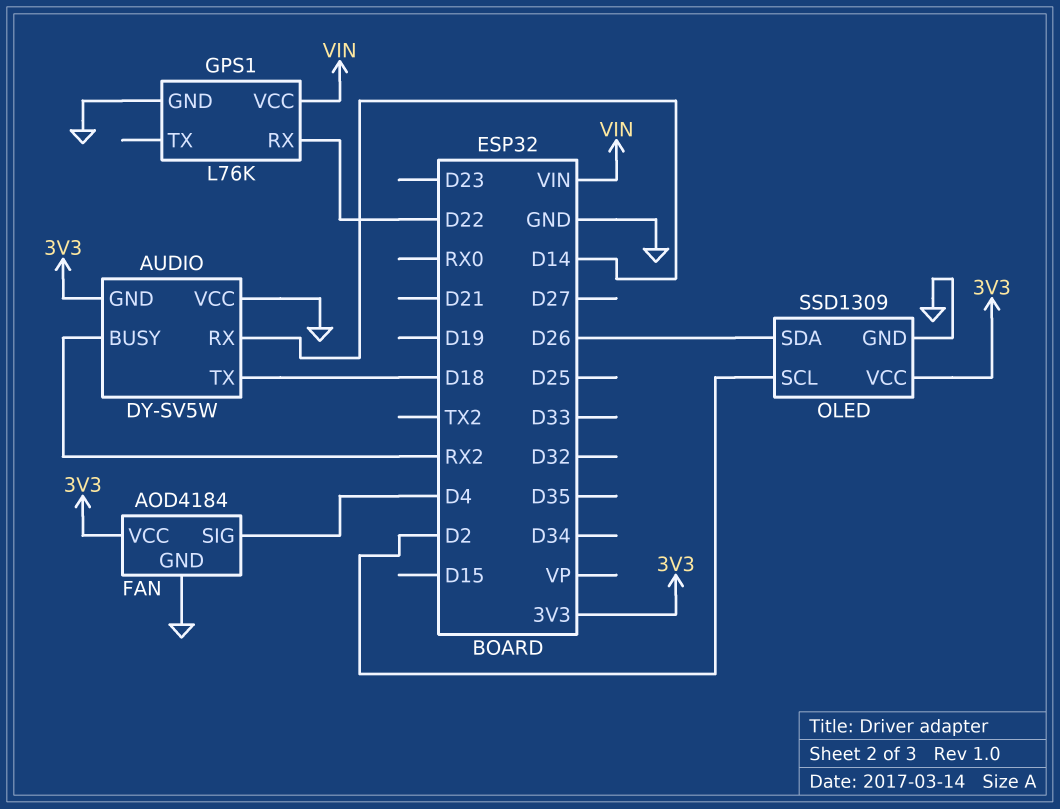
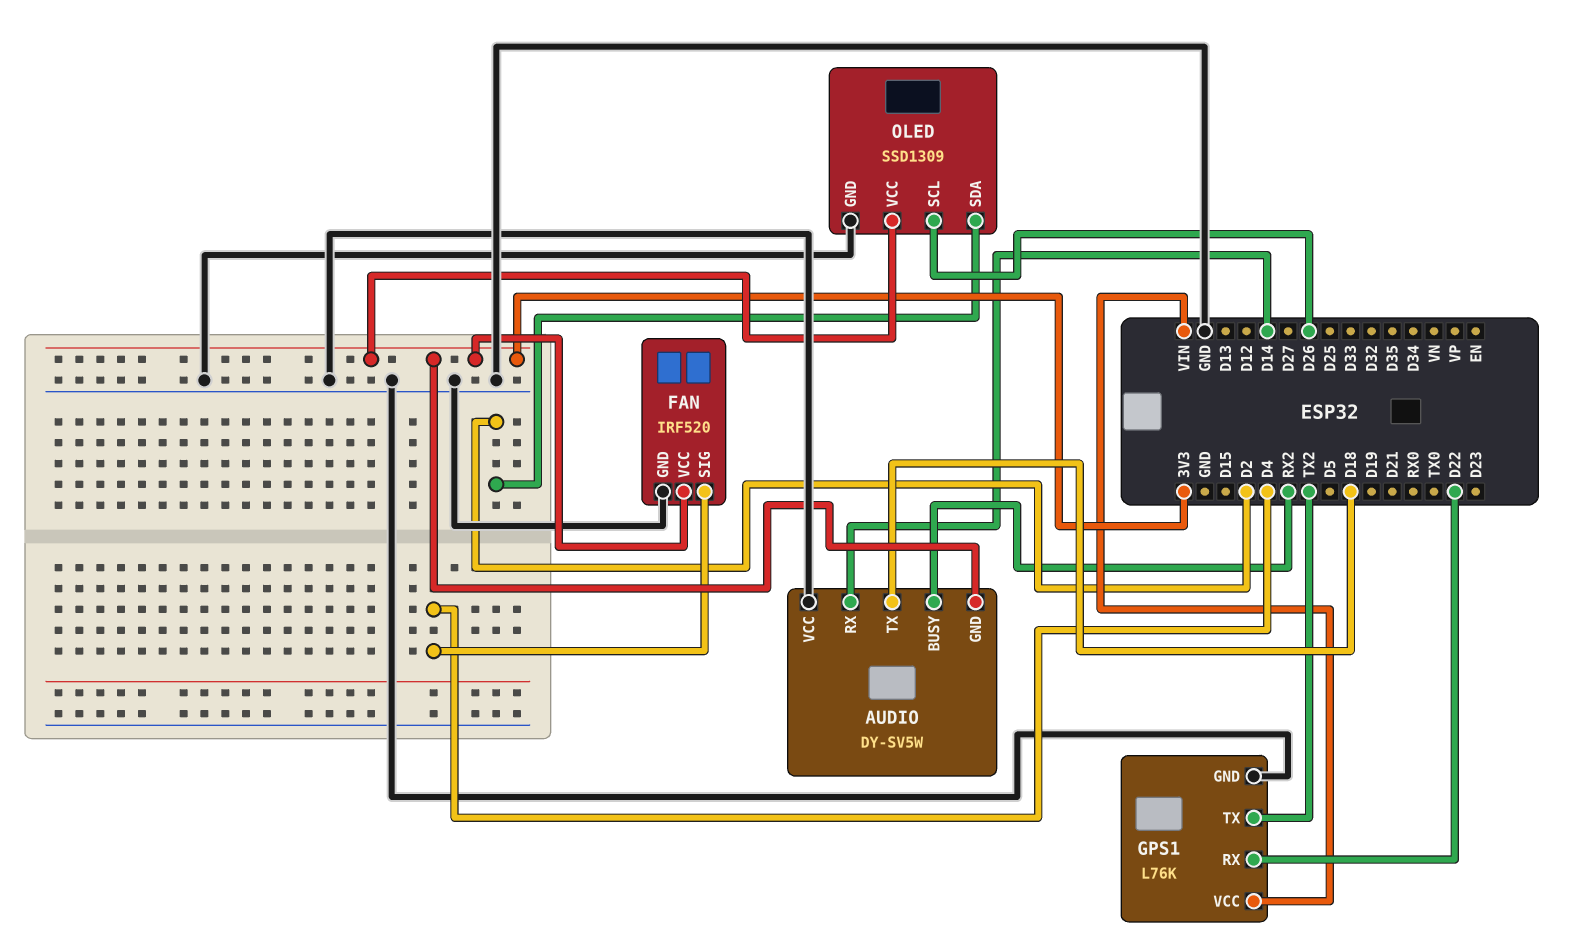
FAN: AOD4184 -> IRF520
GPS1 pin TX: none -> TX2
OLED pin SCL: D2 -> D26
OLED pin SDA: D26 -> D2

